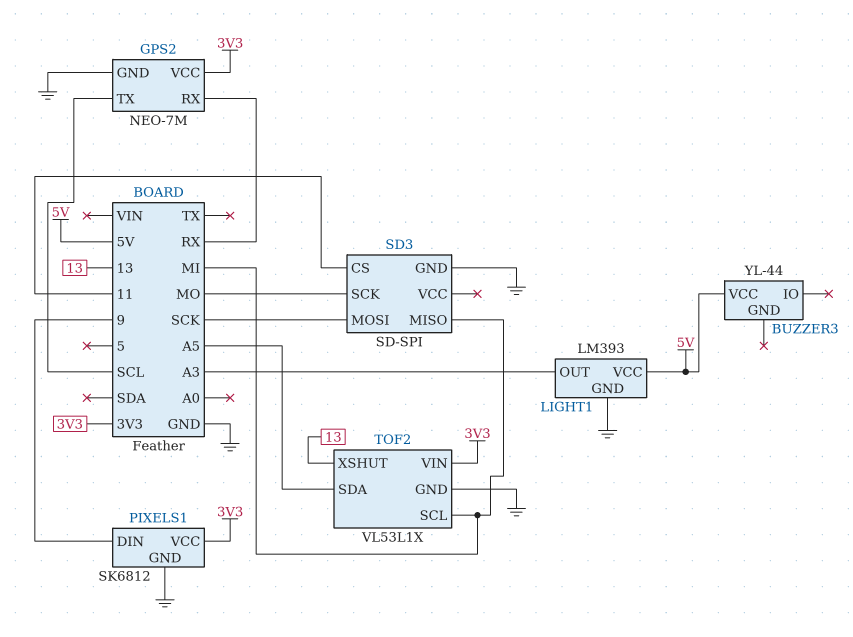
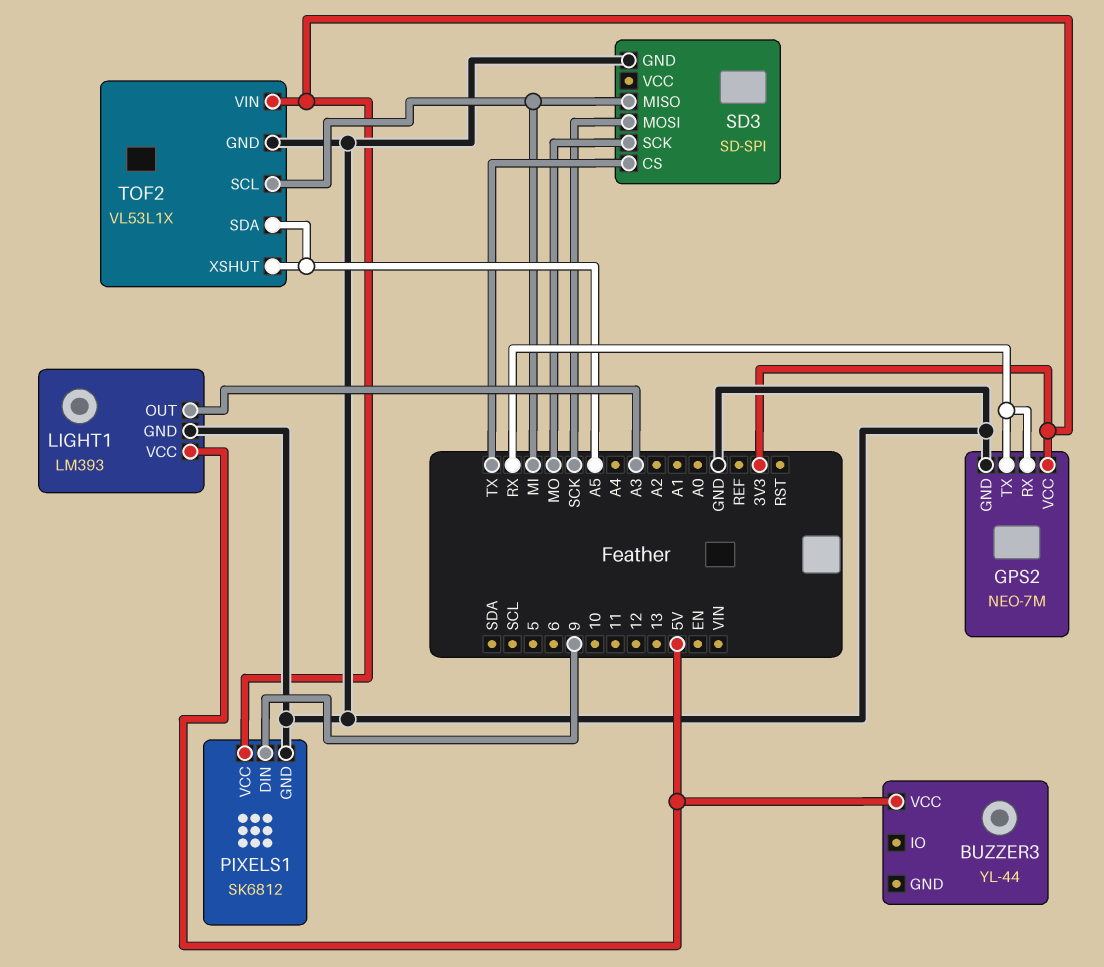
GPS2 pin TX: SCL -> RX
SD3 pin CS: 11 -> TX
TOF2 pin XSHUT: 13 -> A5

